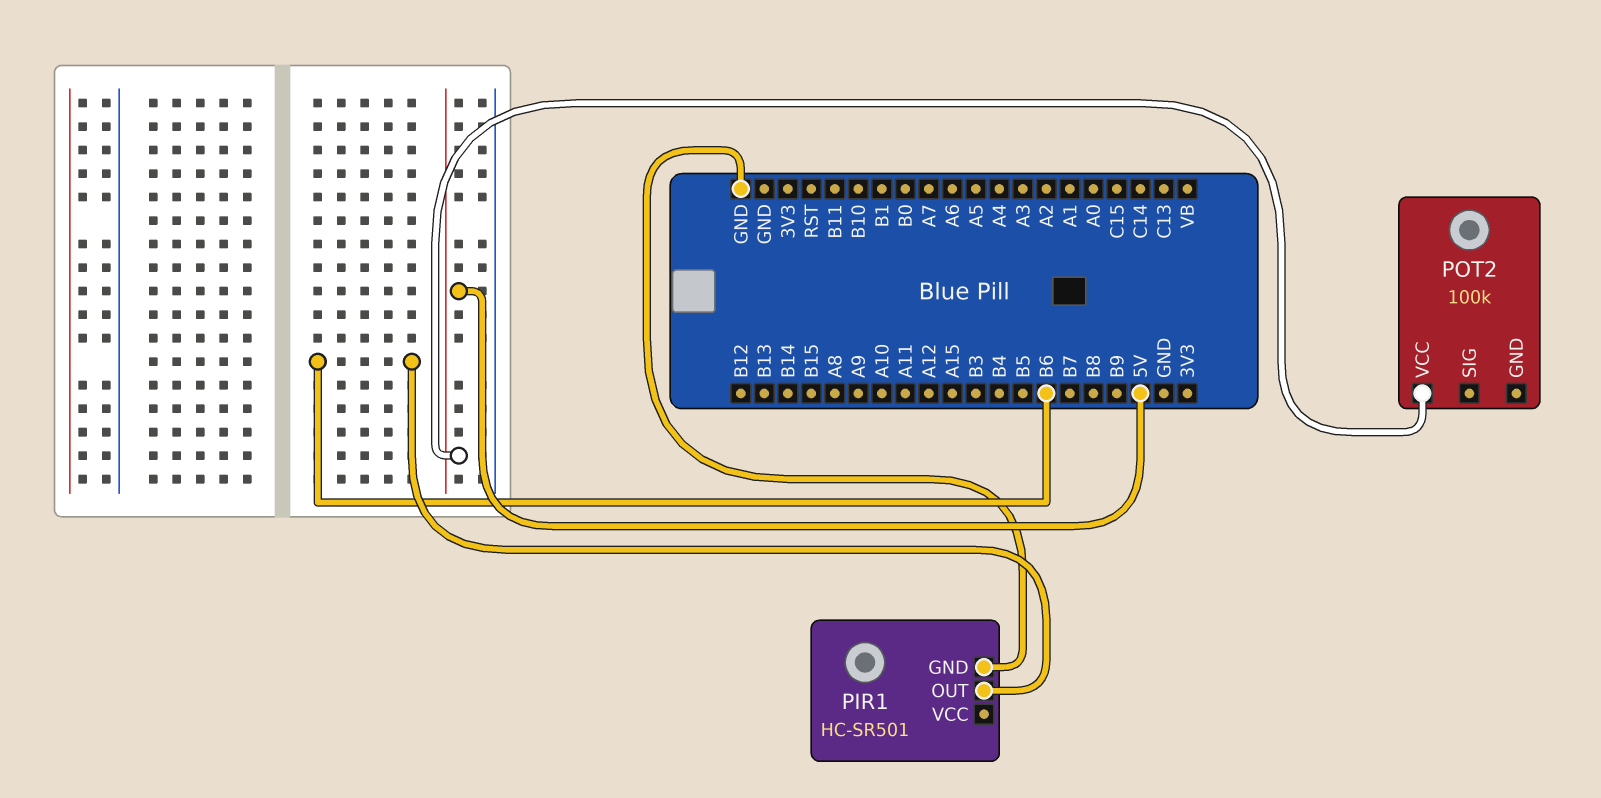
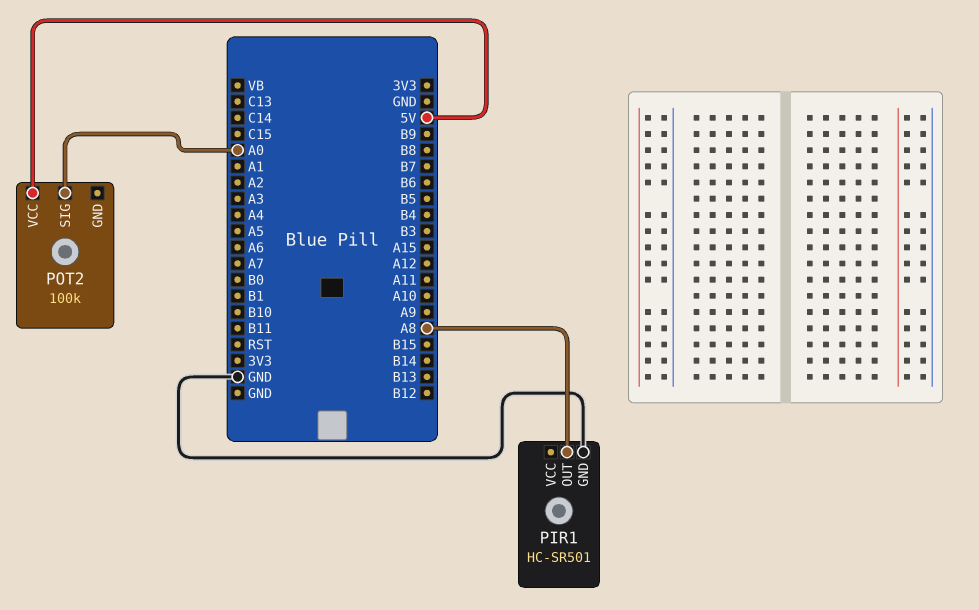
PIR1 pin OUT: B6 -> A8
POT2 pin SIG: none -> A0

